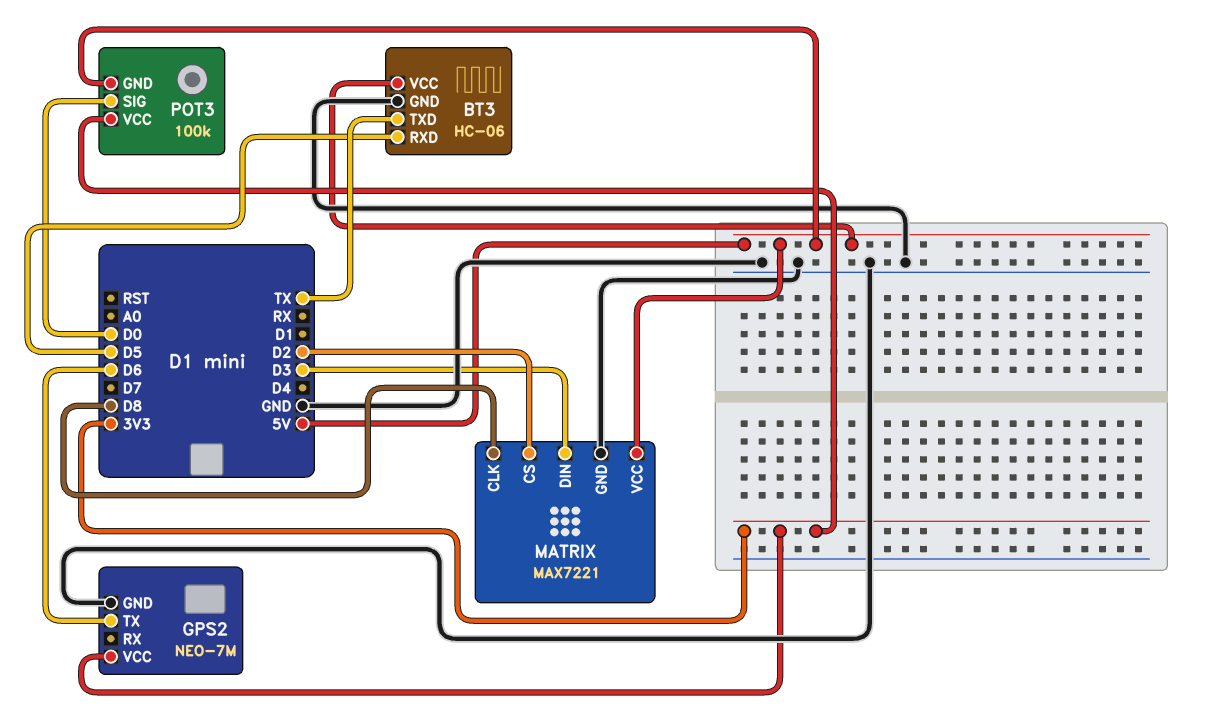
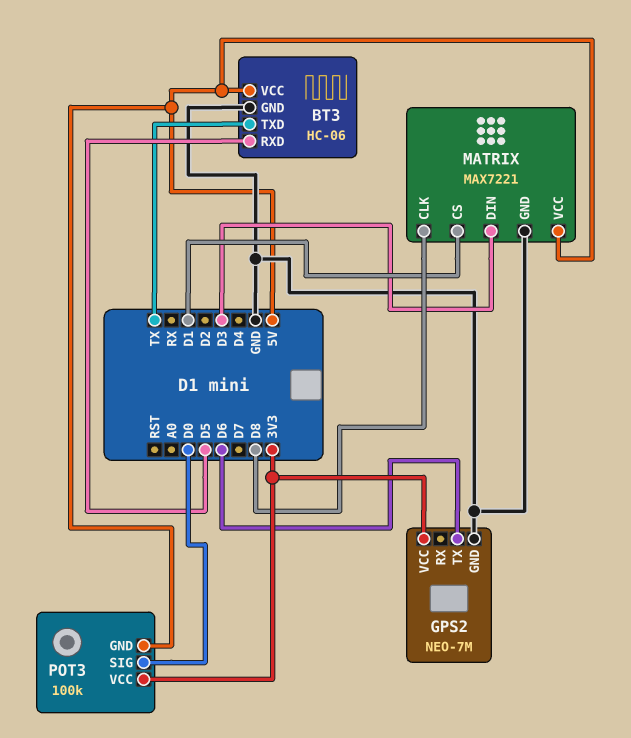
MATRIX pin CS: D2 -> D1

